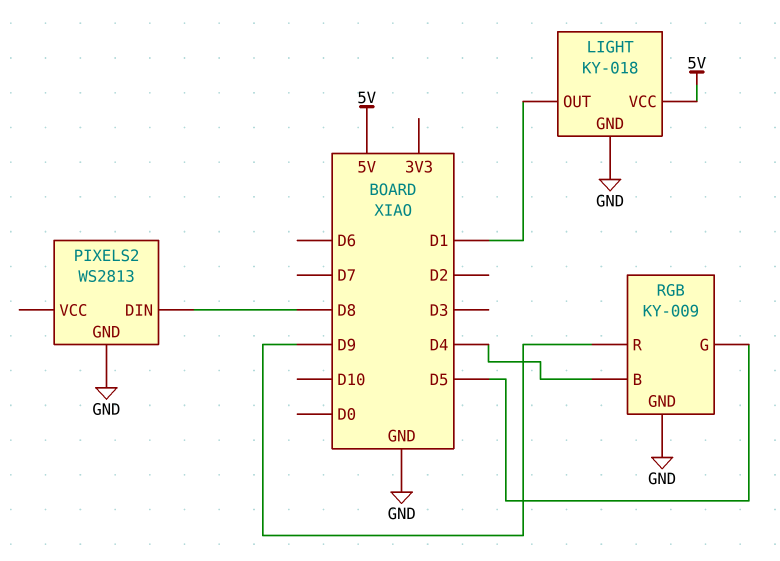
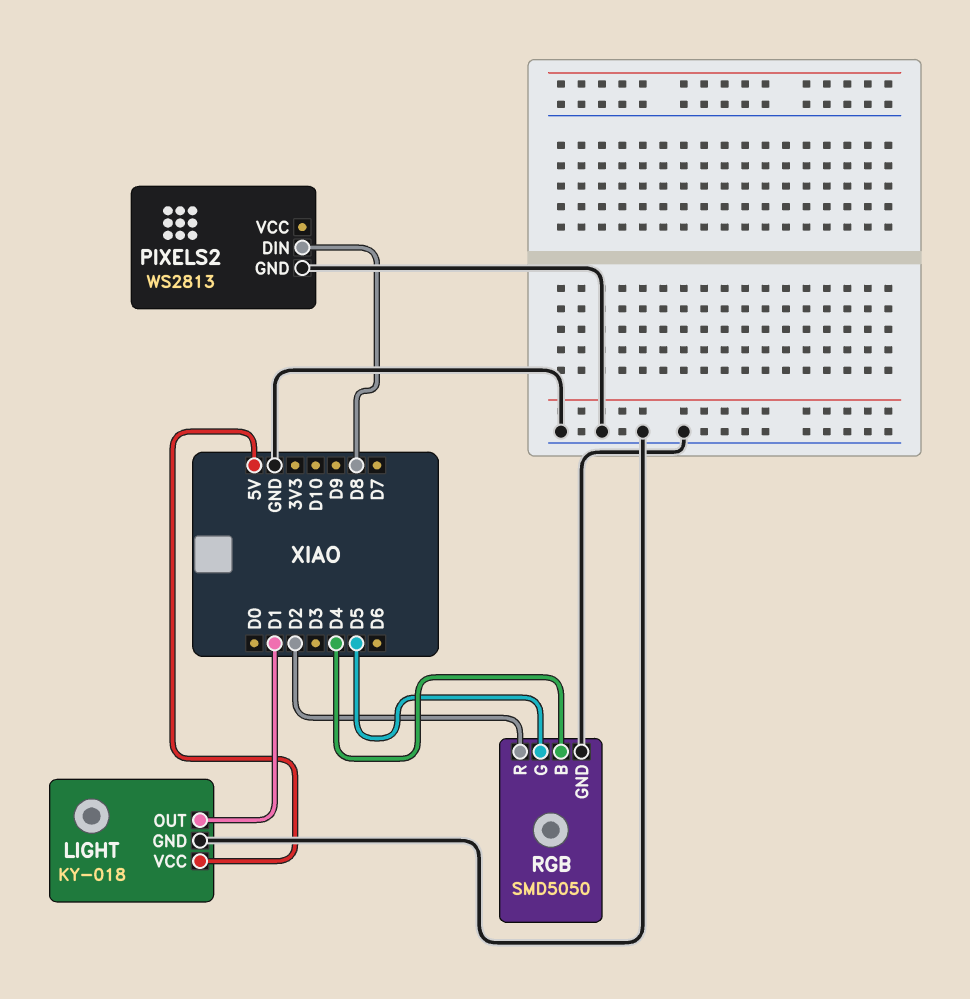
RGB: KY-009 -> SMD5050
RGB pin R: D9 -> D2

